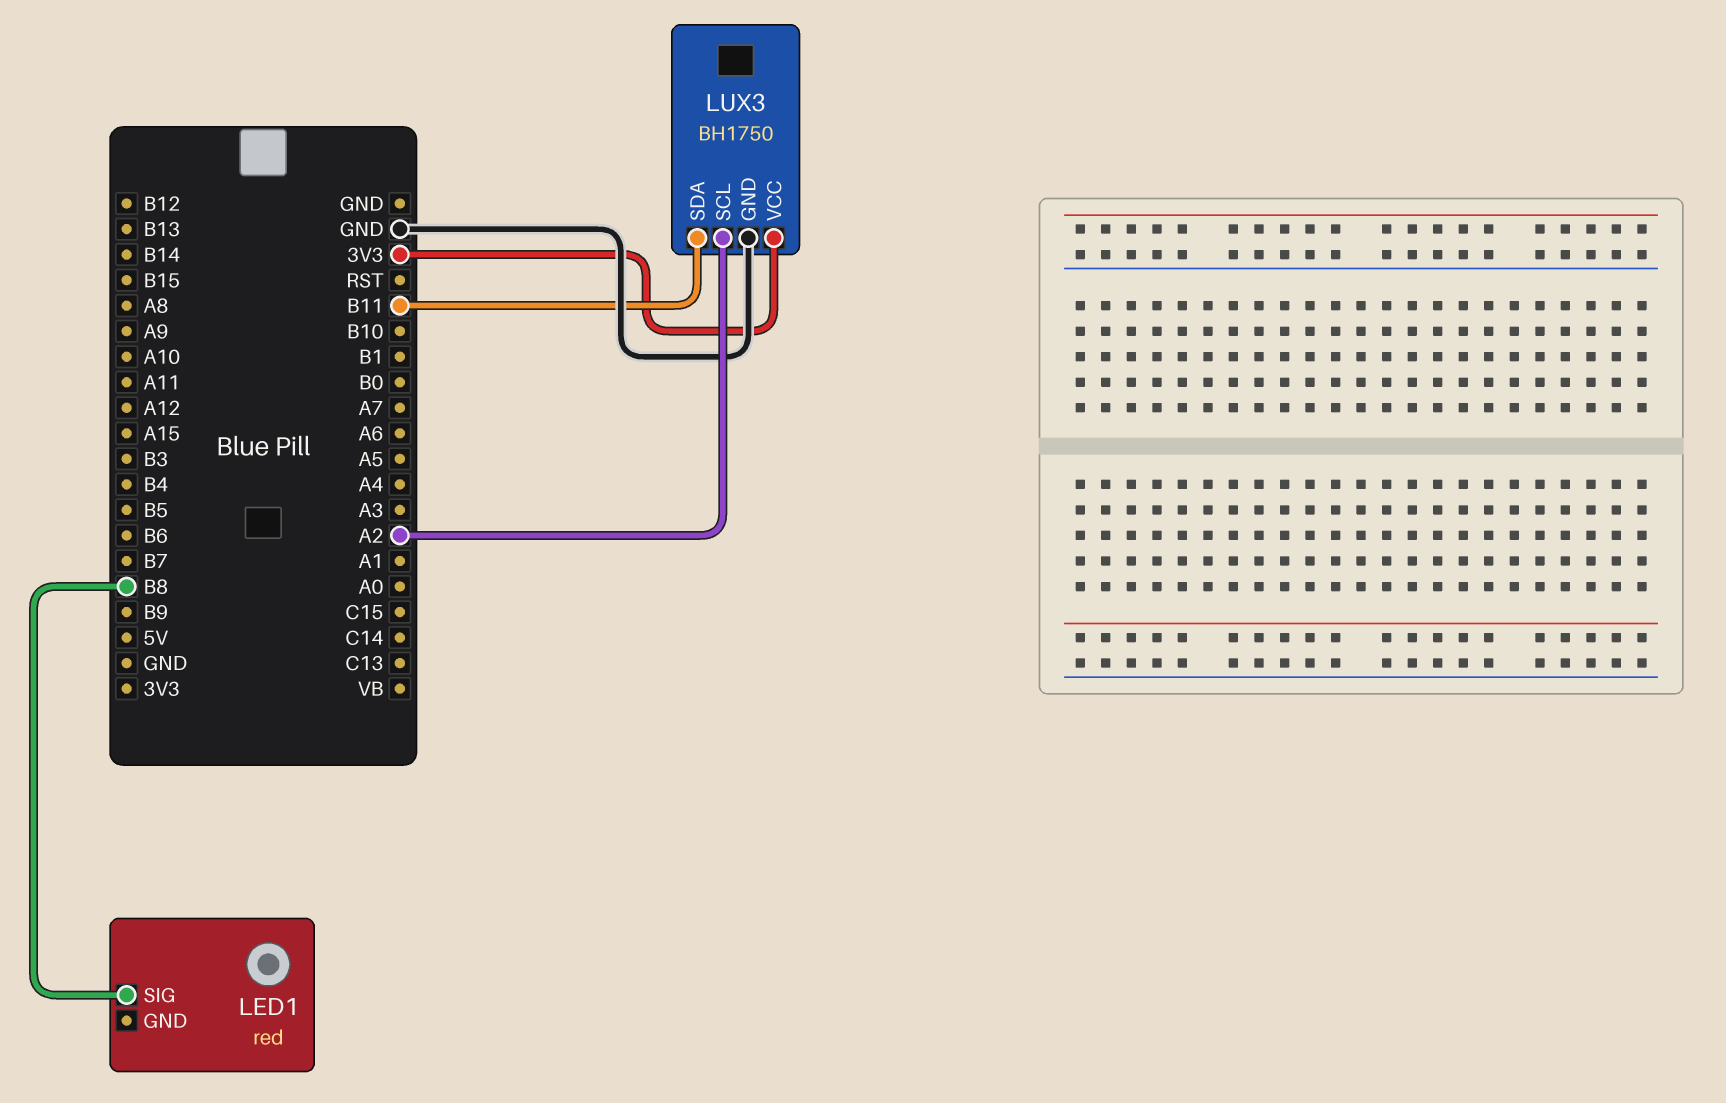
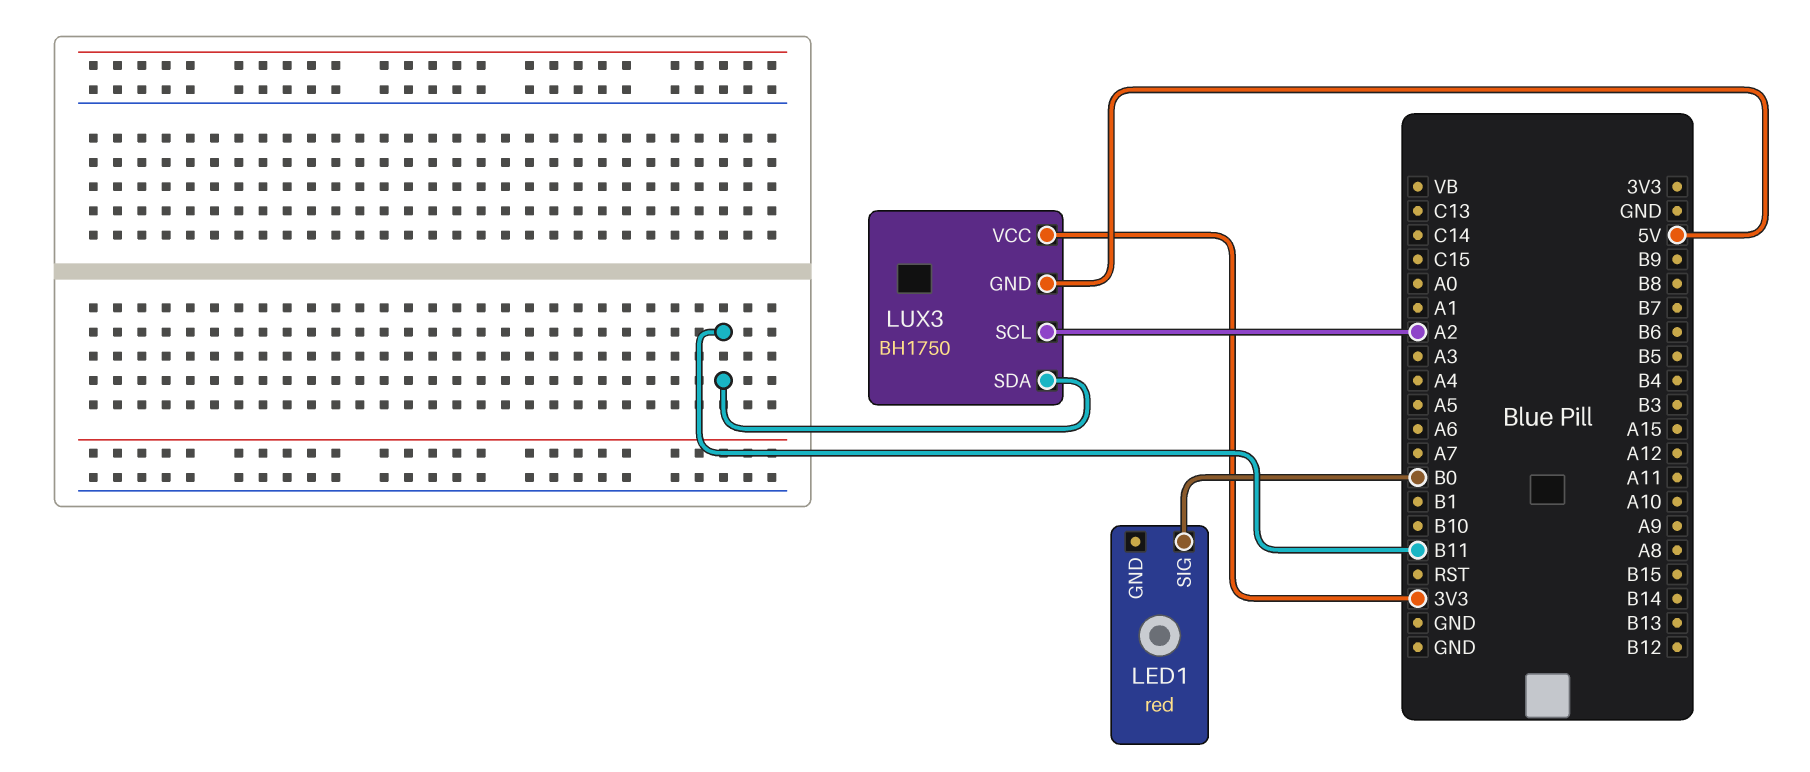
LED1 pin SIG: B8 -> B0
LUX3 pin GND: GND -> 5V

